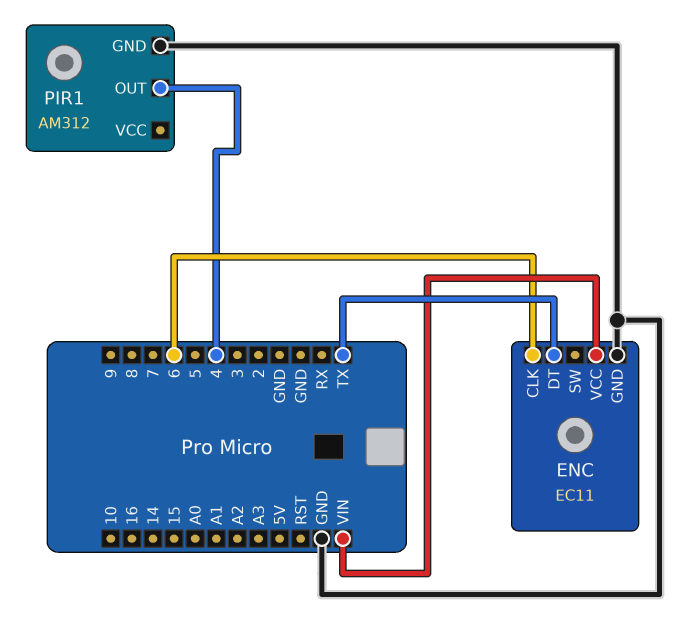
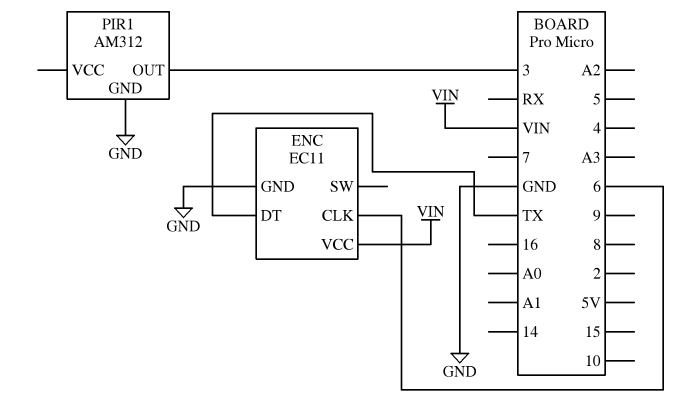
PIR1 pin OUT: 4 -> 3

